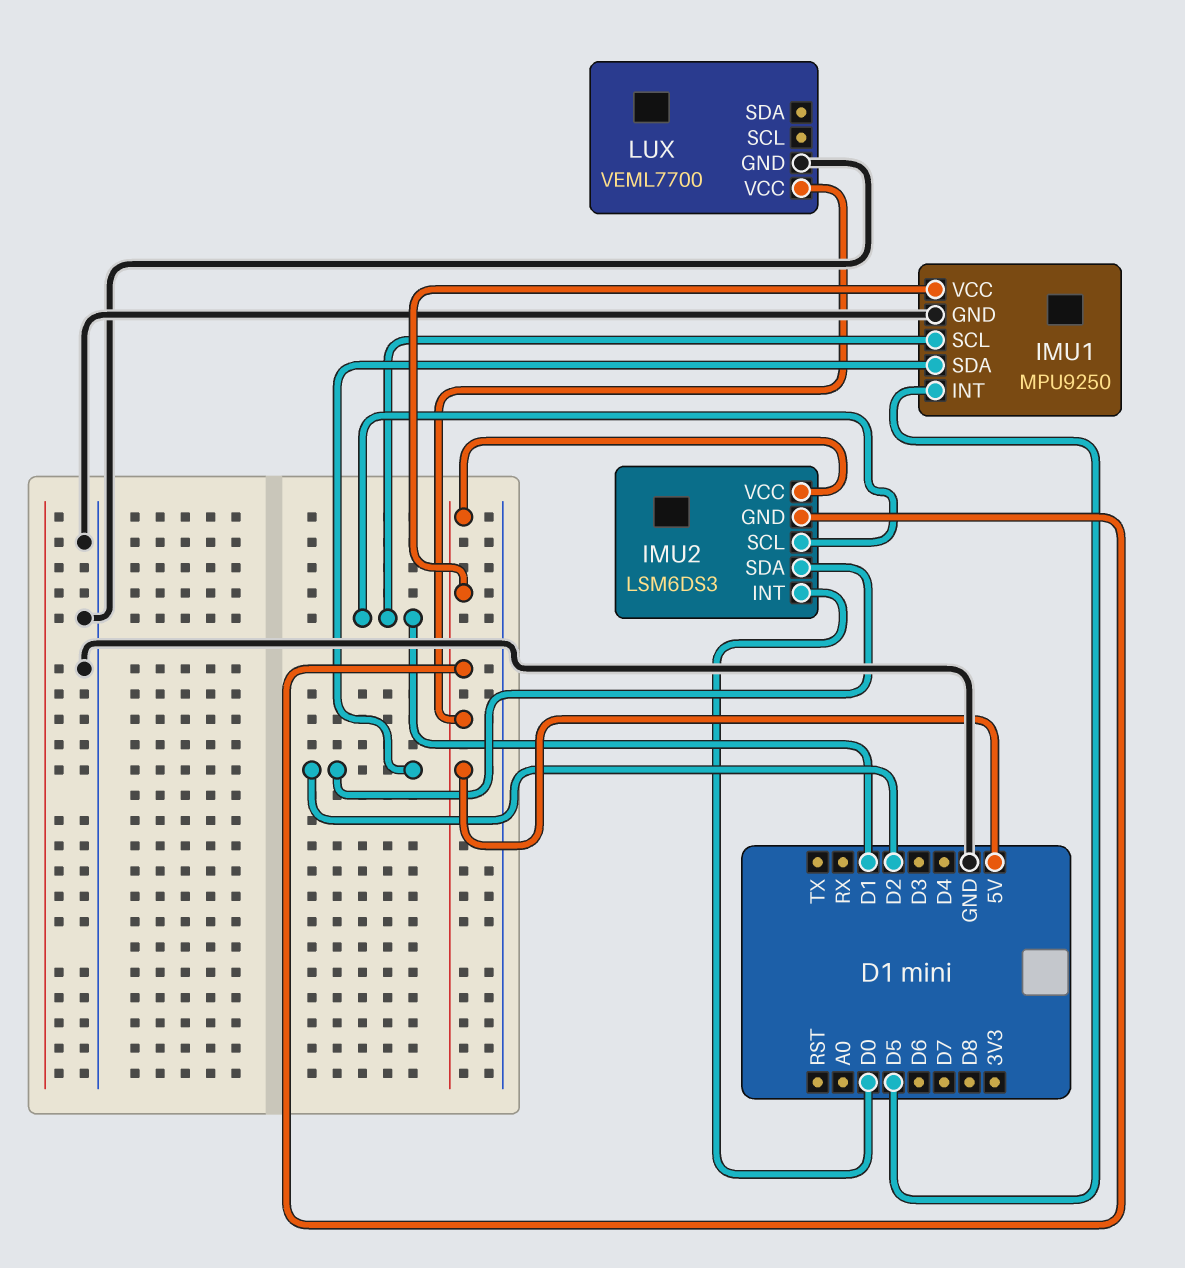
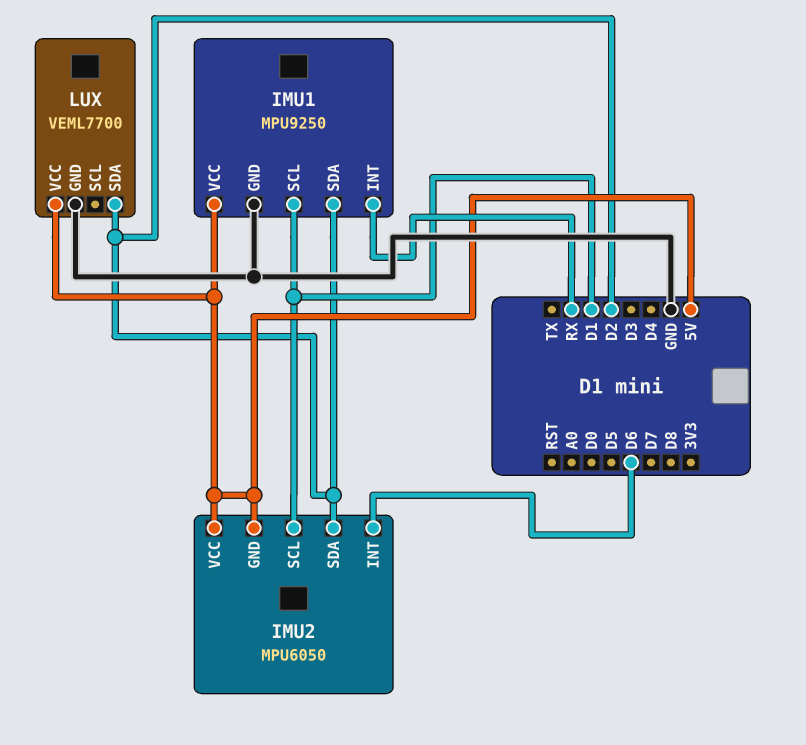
IMU1 pin INT: D5 -> RX
IMU2: LSM6DS3 -> MPU6050
IMU2 pin INT: D0 -> D6
LUX pin SDA: none -> D2

